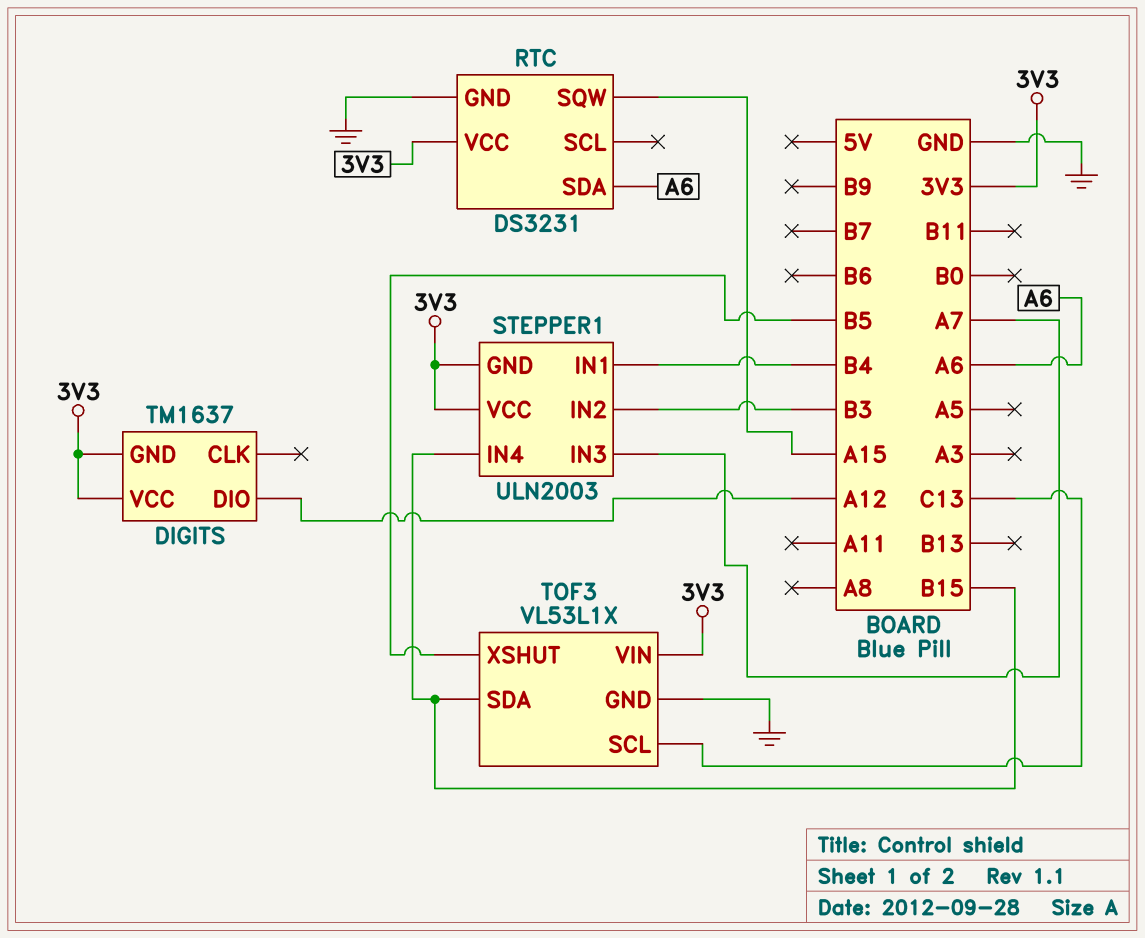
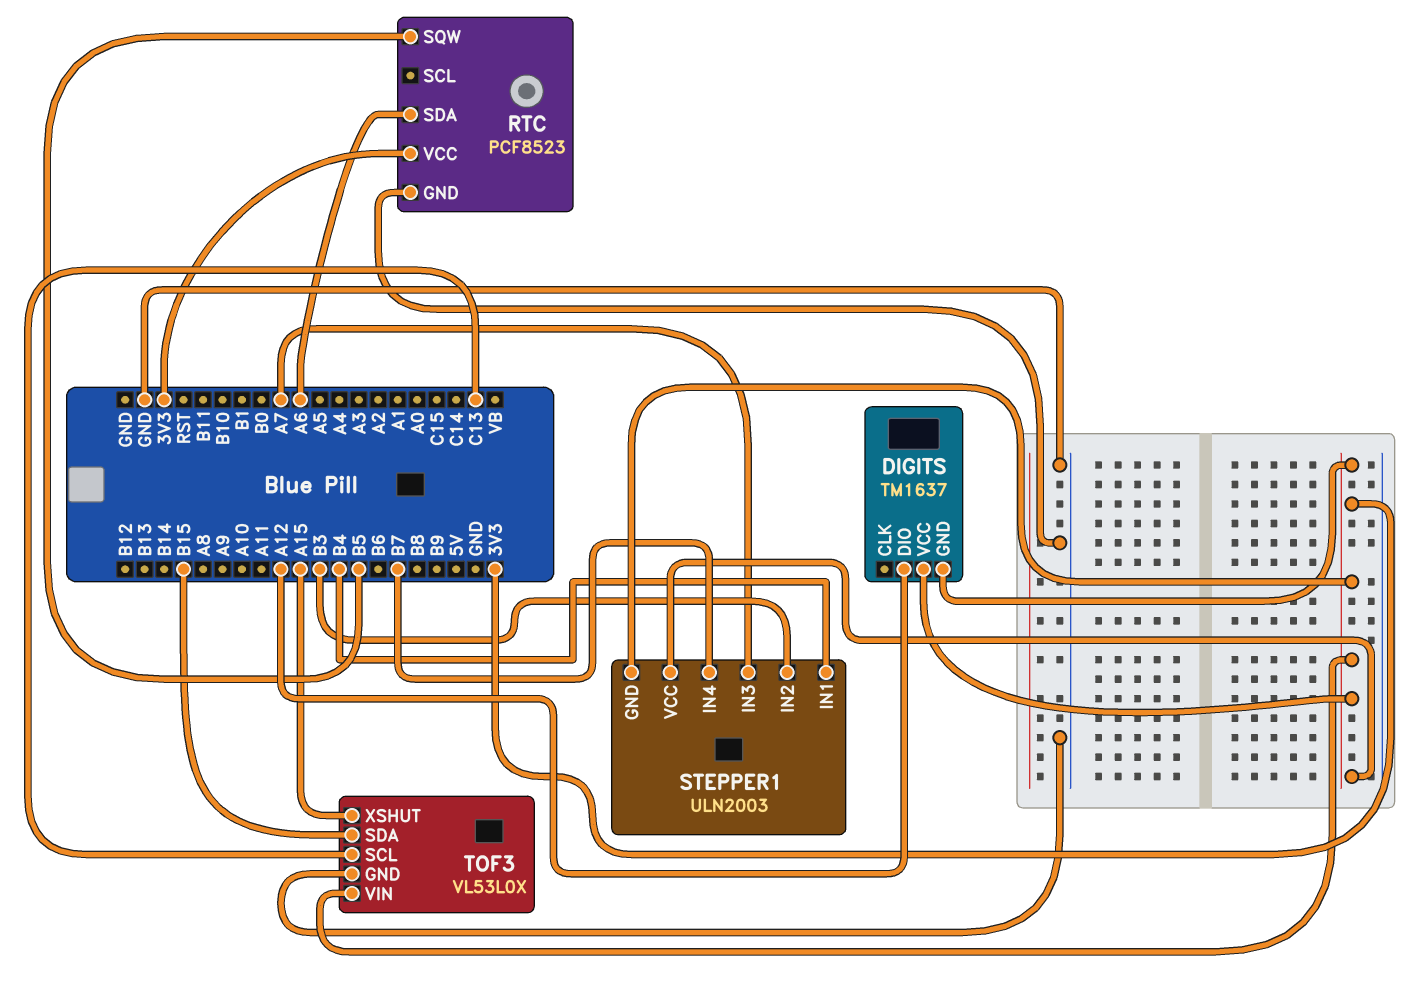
RTC: DS3231 -> PCF8523
RTC pin SQW: A15 -> B5
STEPPER1 pin IN4: B15 -> B7
TOF3: VL53L1X -> VL53L0X
TOF3 pin XSHUT: B5 -> A15

